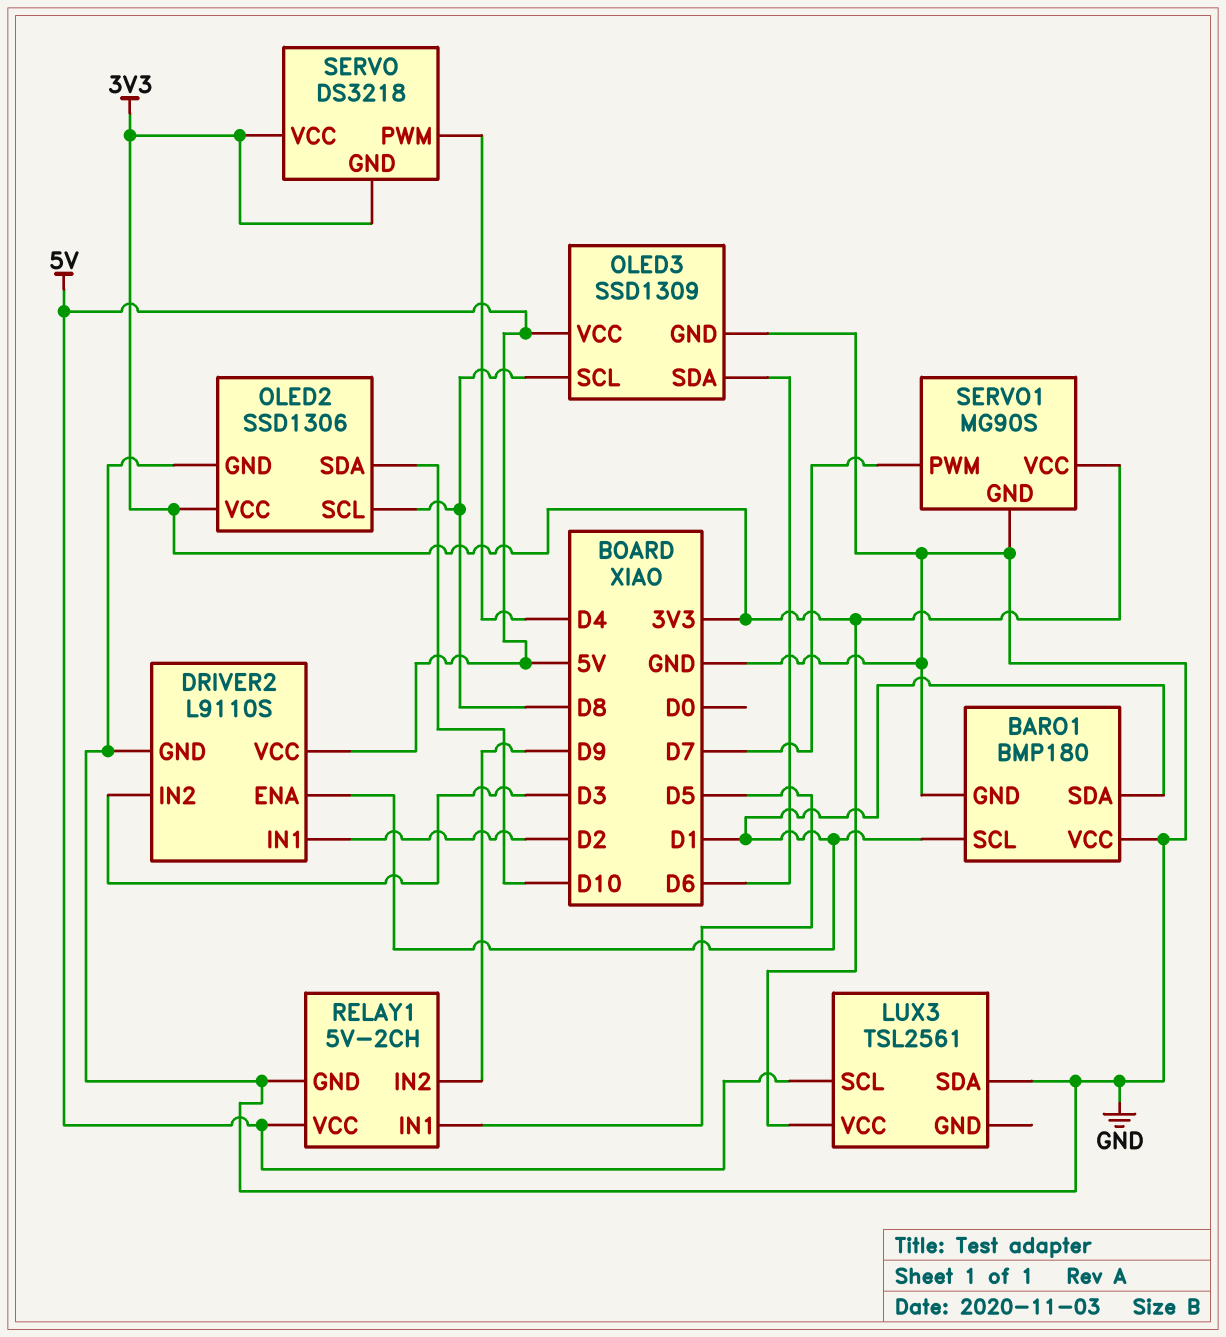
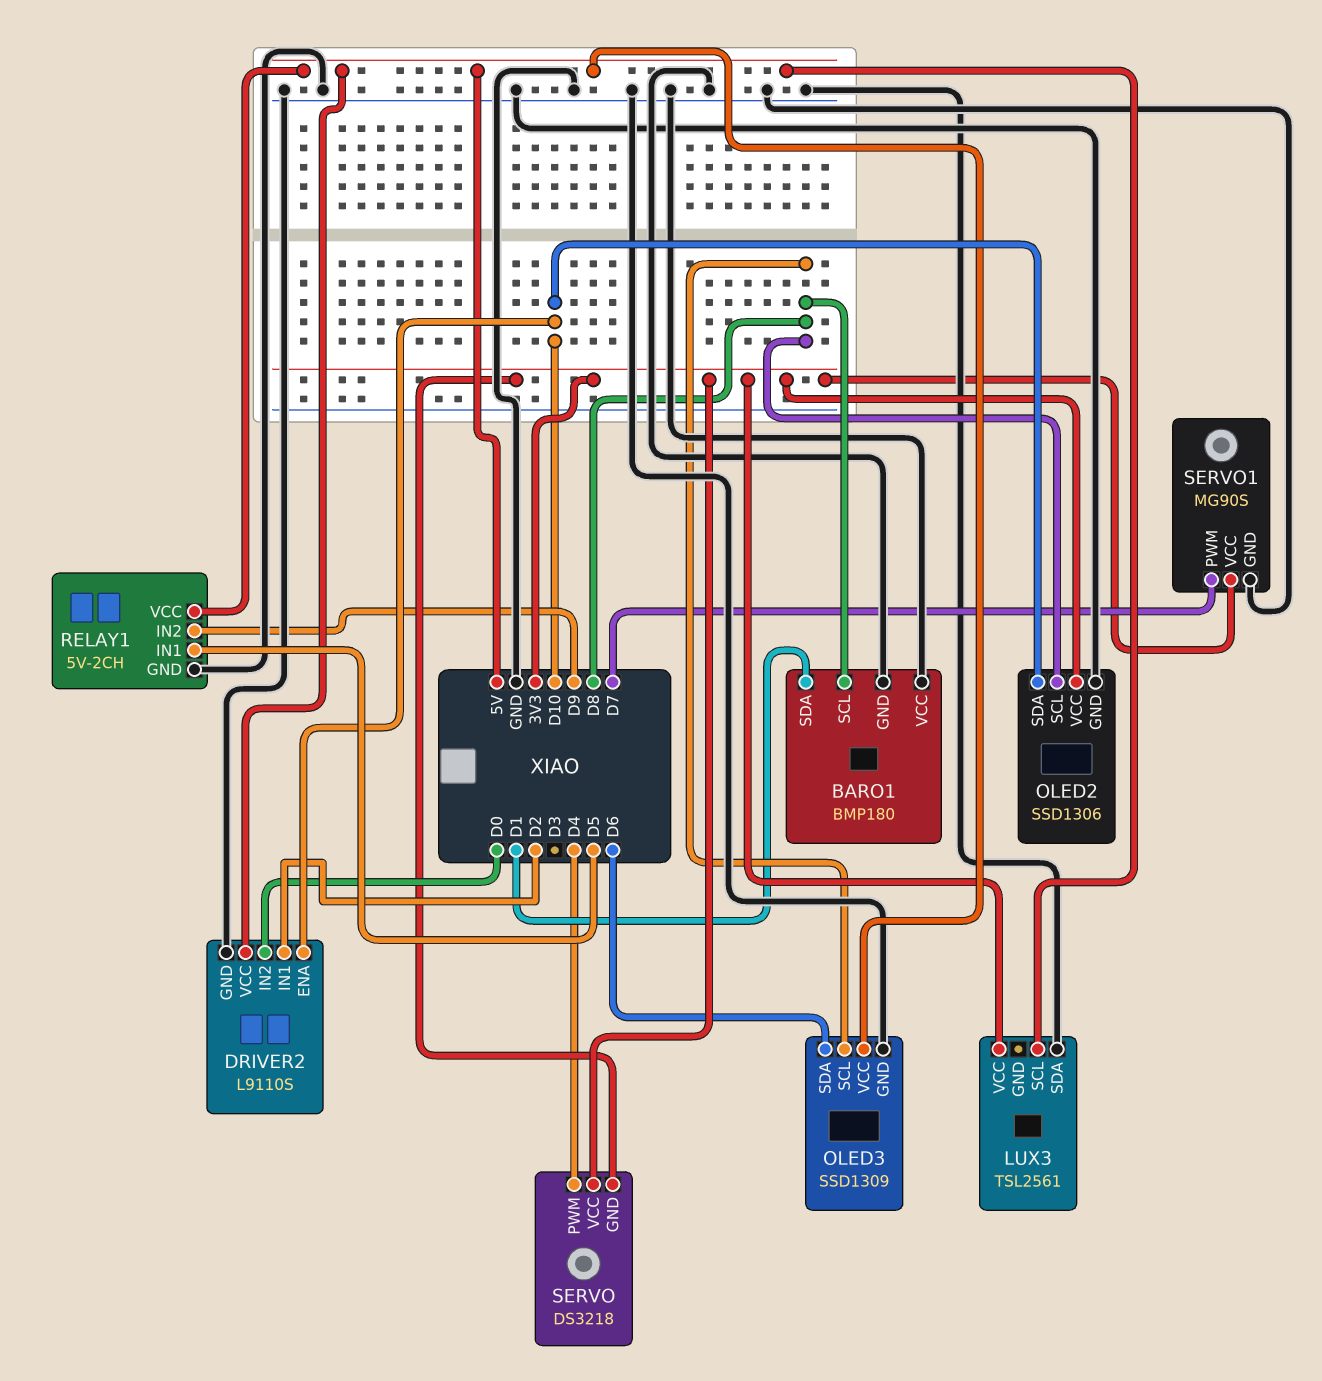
BARO1 pin SCL: D1 -> D8
DRIVER2 pin ENA: D1 -> D10
DRIVER2 pin IN2: D3 -> D0

